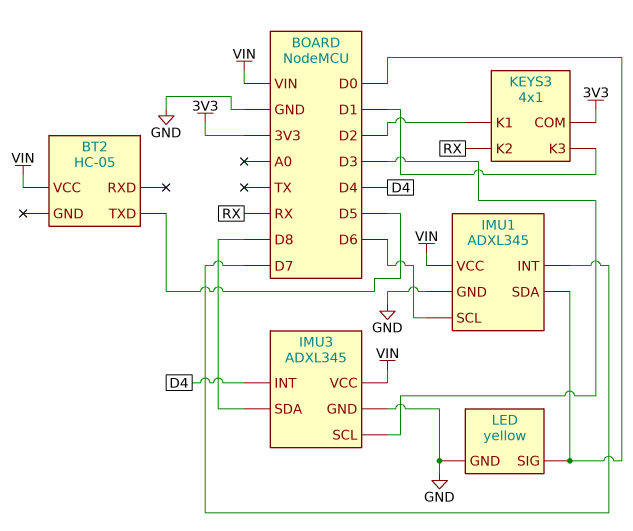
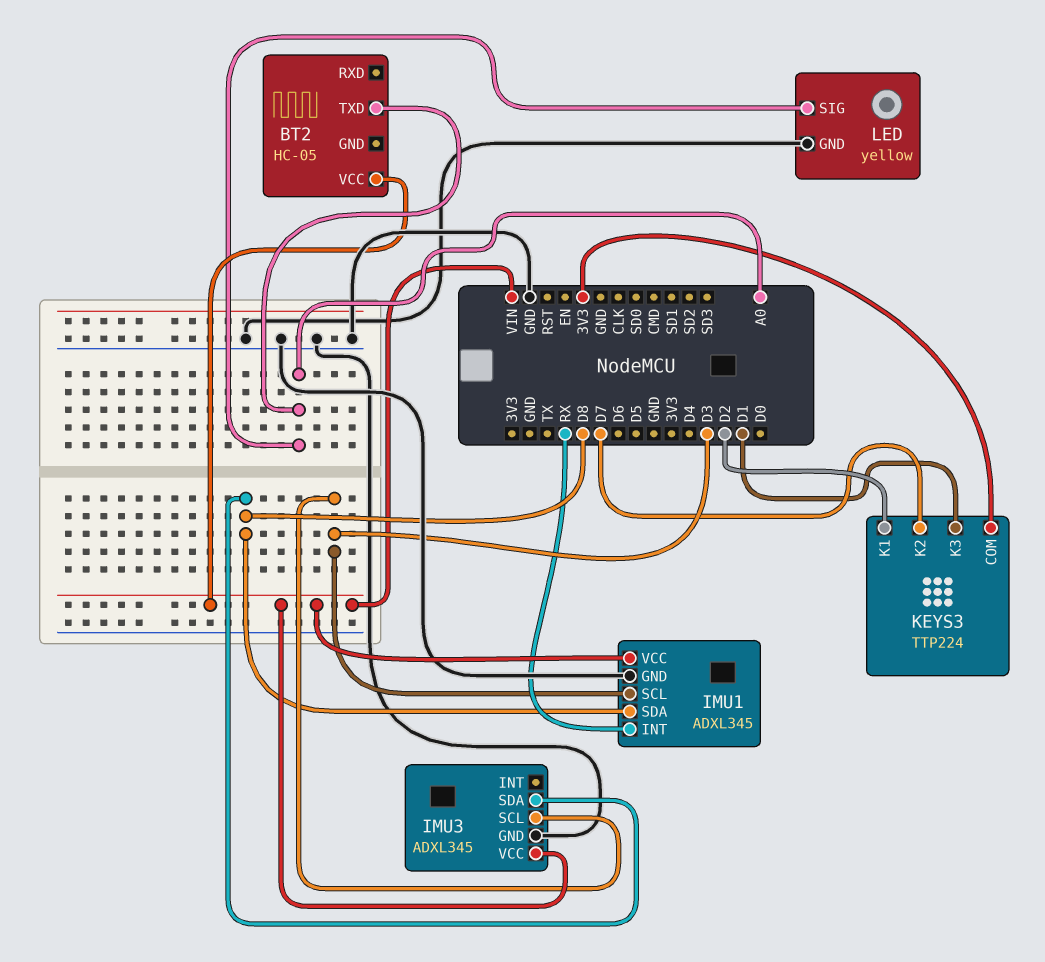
BT2 pin TXD: D5 -> A0
IMU1 pin INT: D7 -> RX
IMU1 pin SCL: D6 -> D3
IMU1 pin SDA: D0 -> D8
IMU3 pin INT: D4 -> none
KEYS3: 4x1 -> TTP224
KEYS3 pin K2: RX -> D7
LED pin SIG: D0 -> A0

